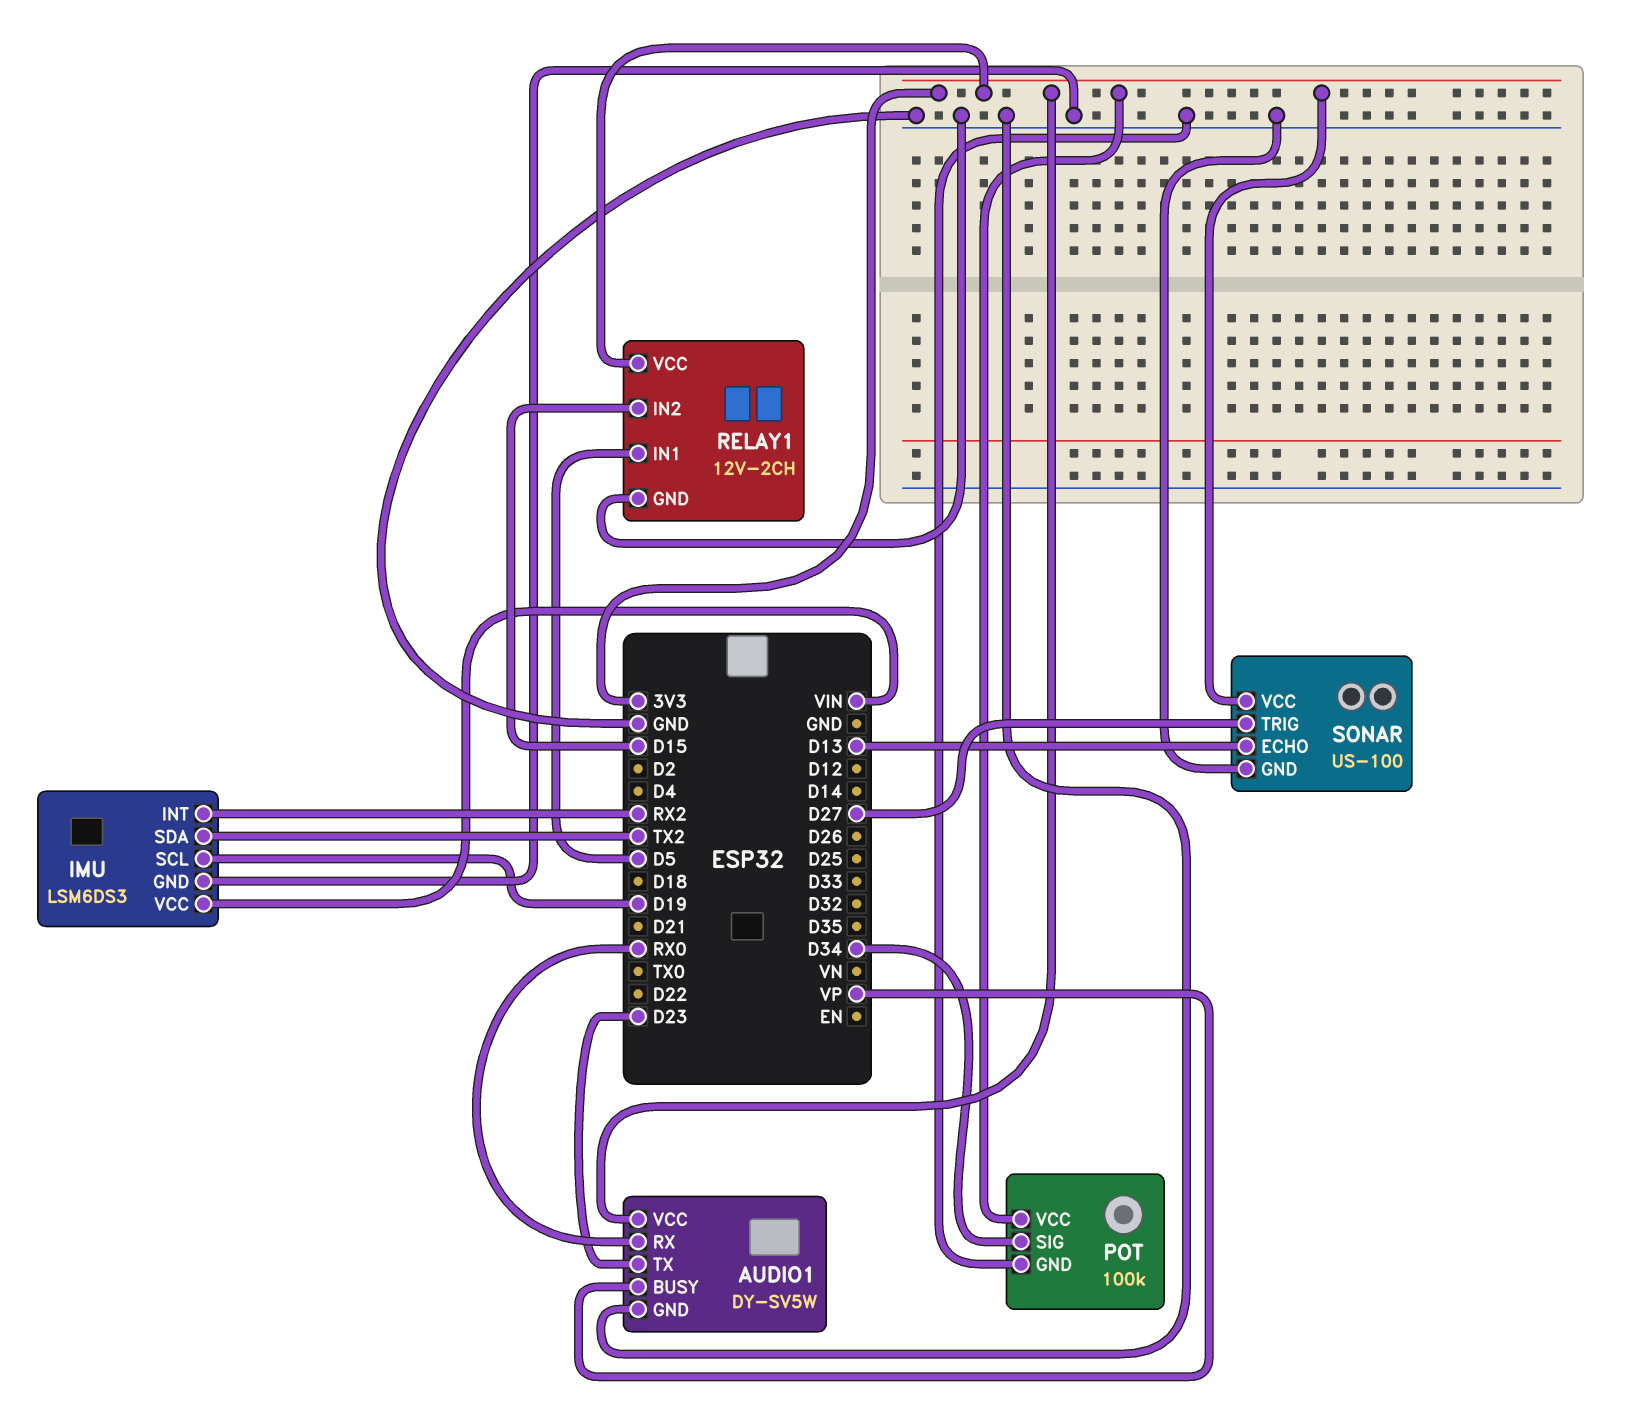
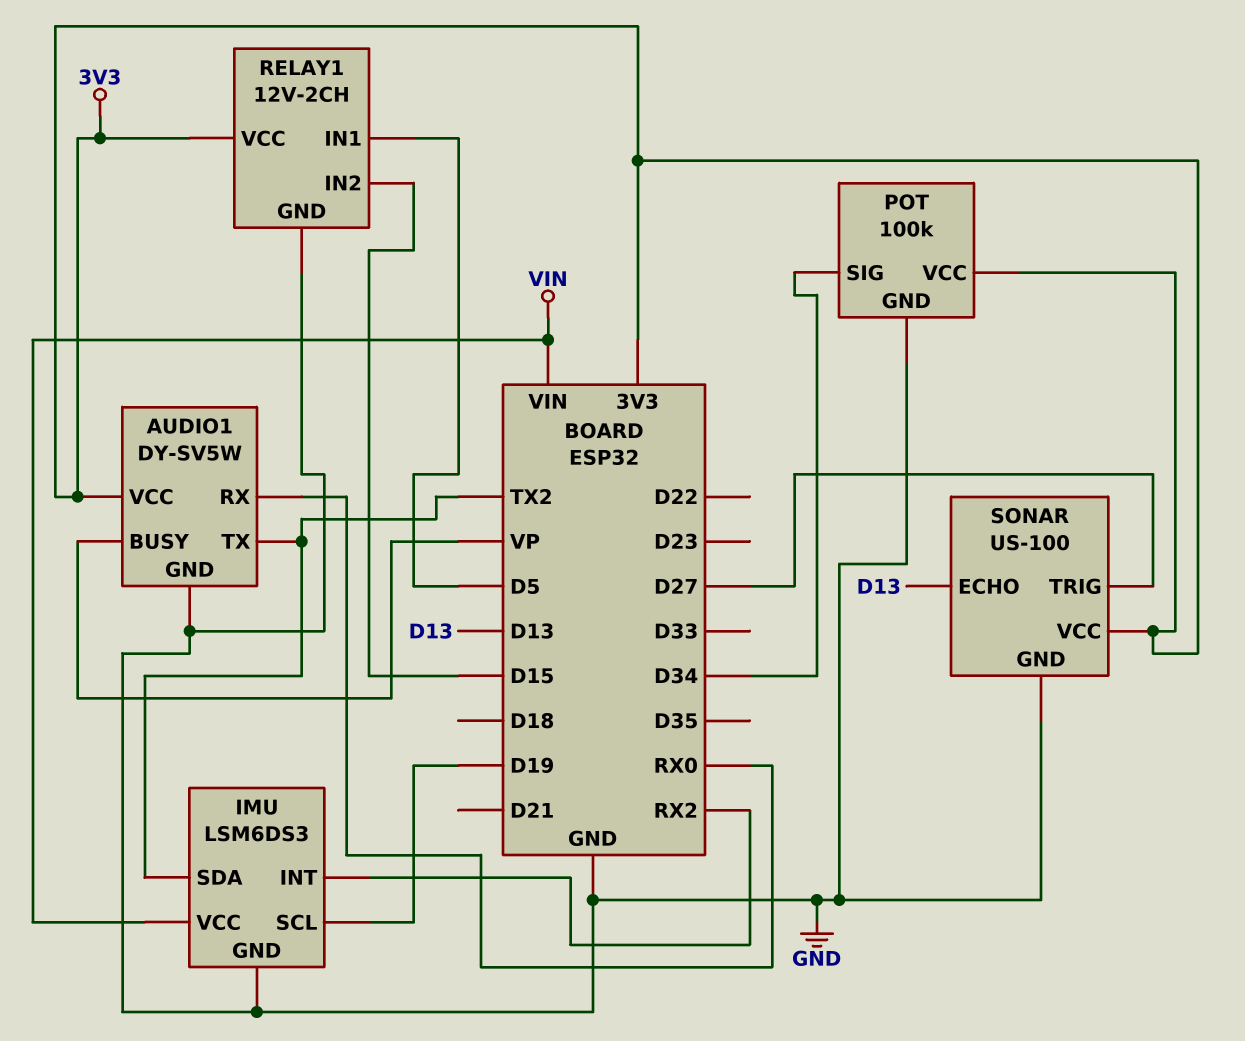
AUDIO1 pin TX: D23 -> TX2

